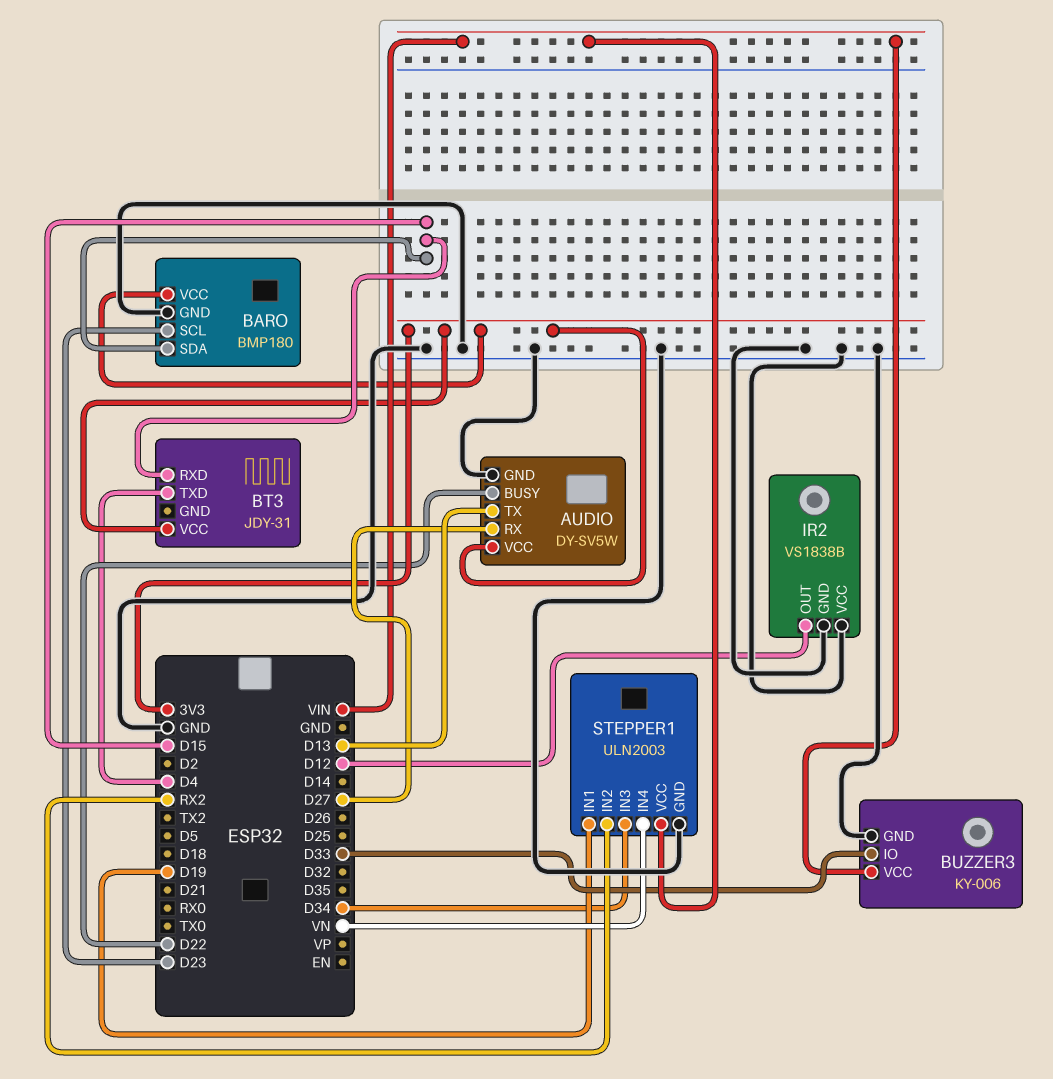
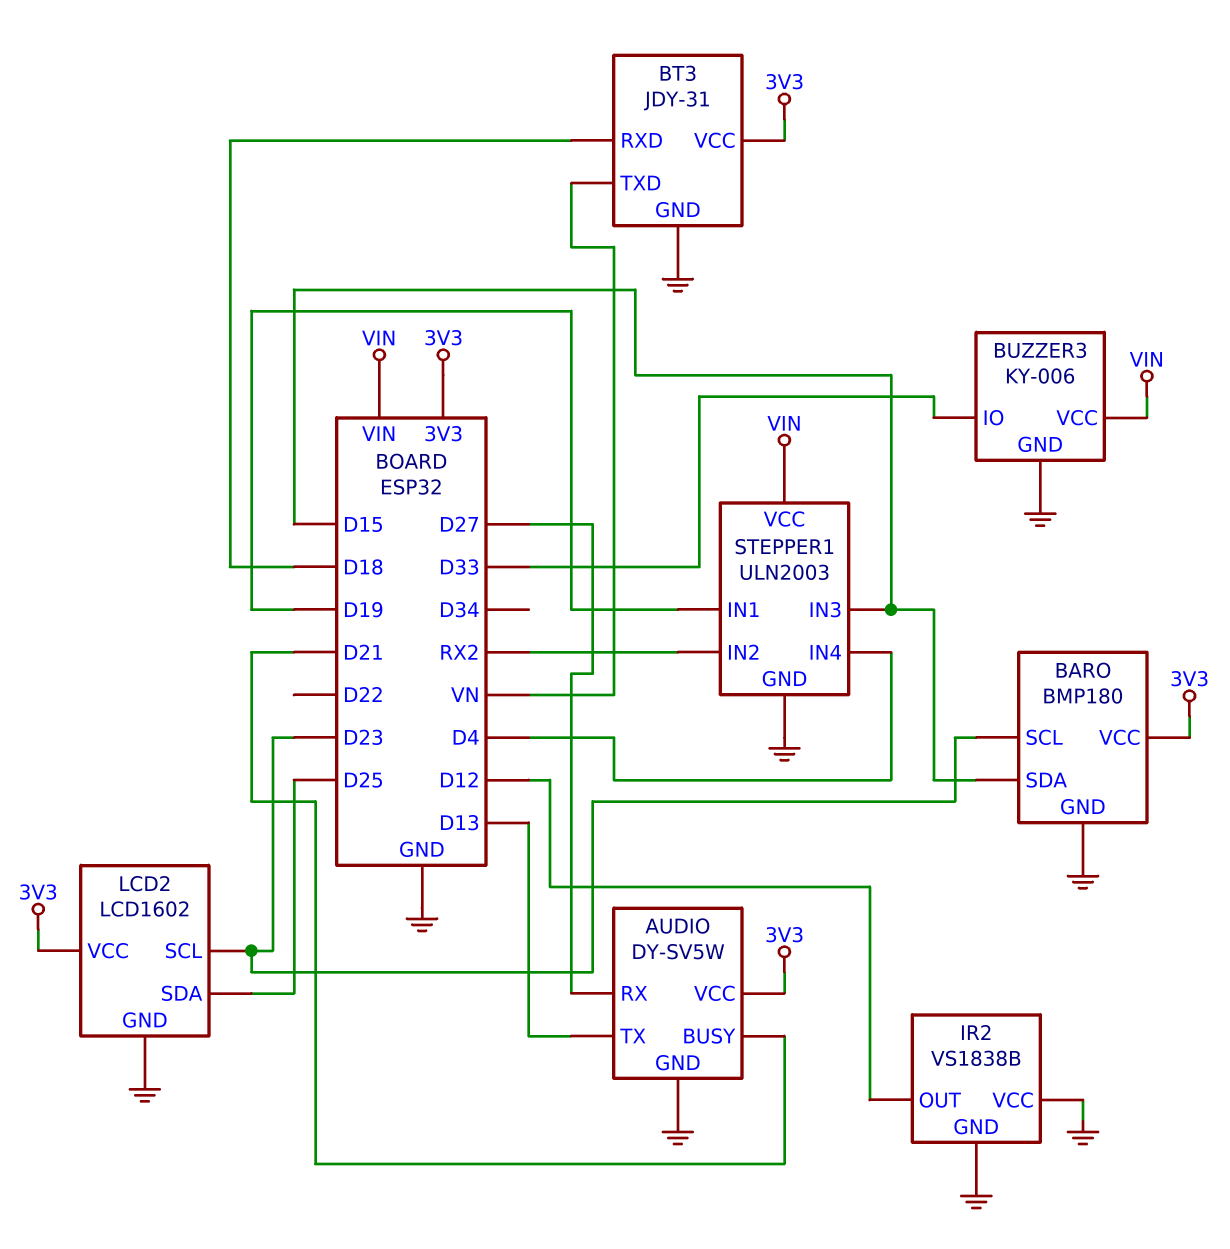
AUDIO pin BUSY: D22 -> D21
BT3 pin GND: none -> GND
BT3 pin RXD: D15 -> D18
BT3 pin TXD: D4 -> VN
LCD2: none -> LCD1602
LCD2 pin GND: none -> GND
LCD2 pin SCL: none -> D23
LCD2 pin SDA: none -> D25
LCD2 pin VCC: none -> 3V3
STEPPER1 pin IN3: D34 -> D15
STEPPER1 pin IN4: VN -> D4

